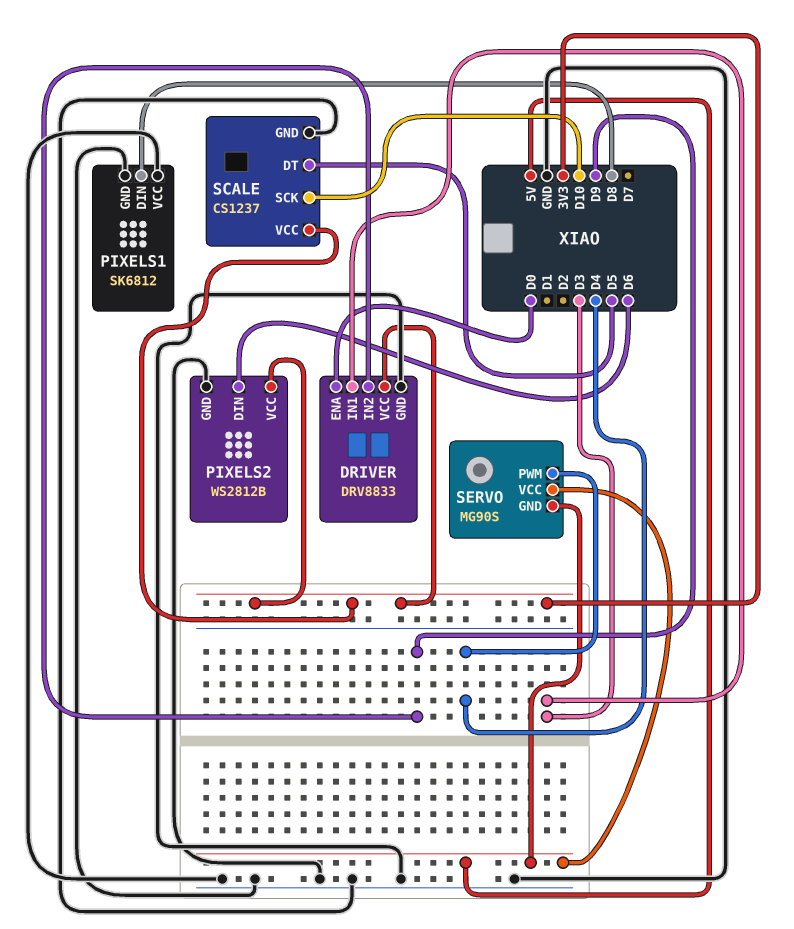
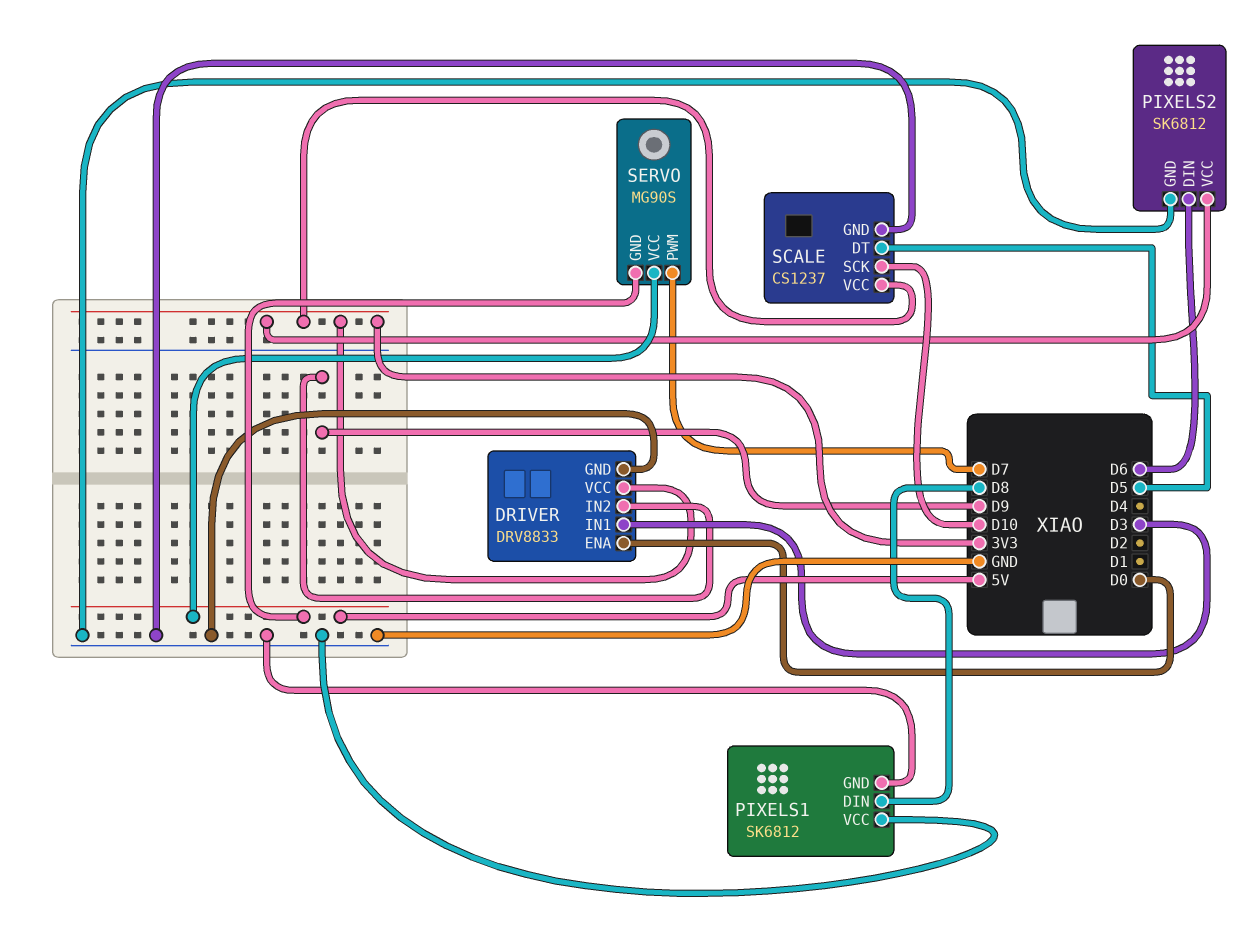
PIXELS2: WS2812B -> SK6812
SERVO pin PWM: D4 -> D7

